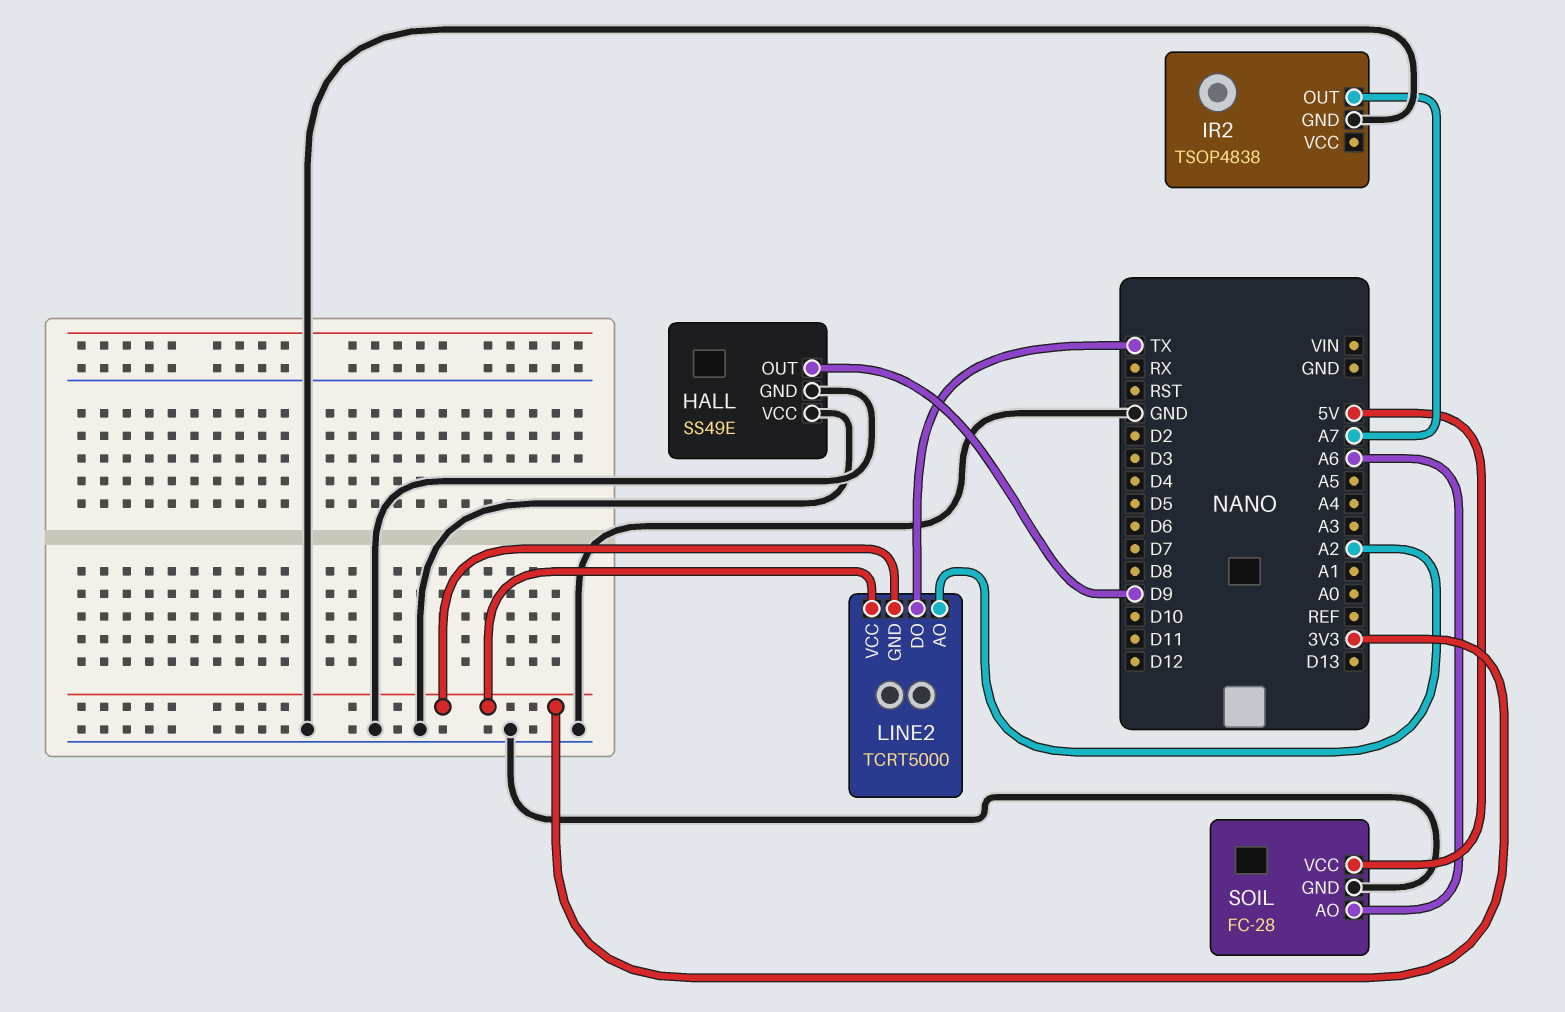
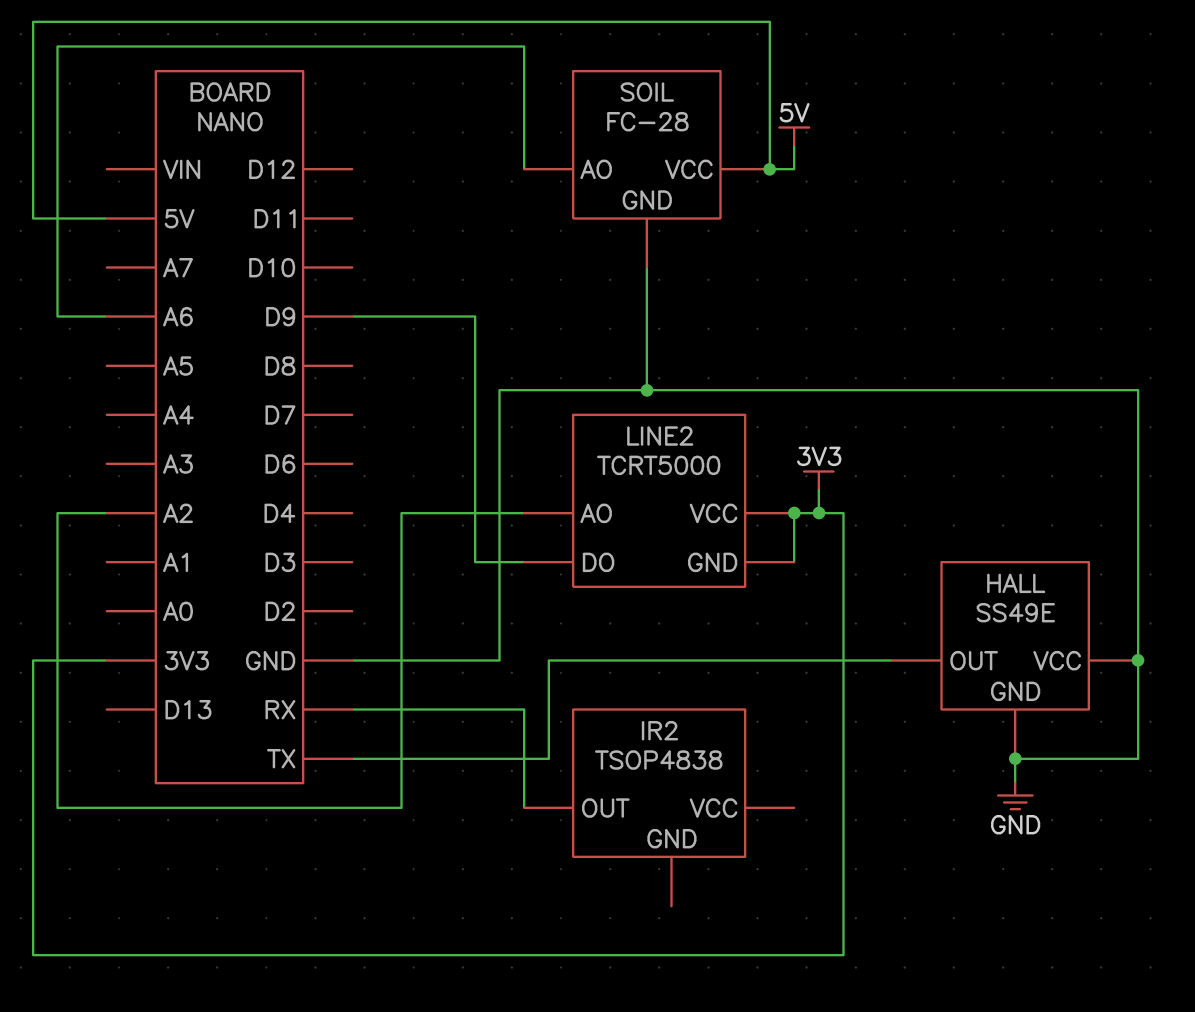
HALL pin OUT: D9 -> TX
IR2 pin GND: GND -> none
IR2 pin OUT: A7 -> RX
LINE2 pin DO: TX -> D9

